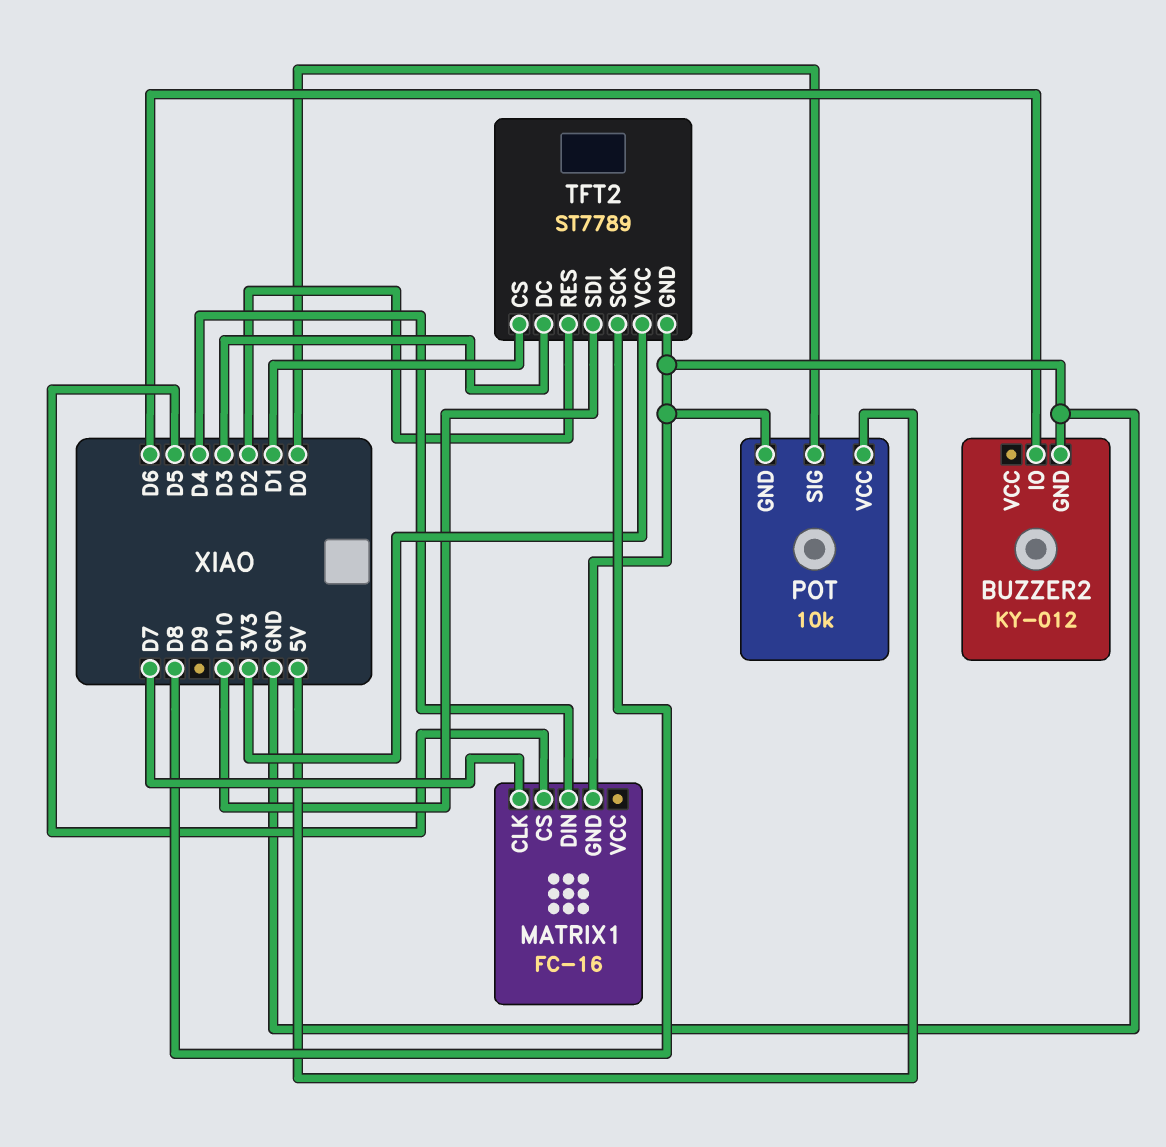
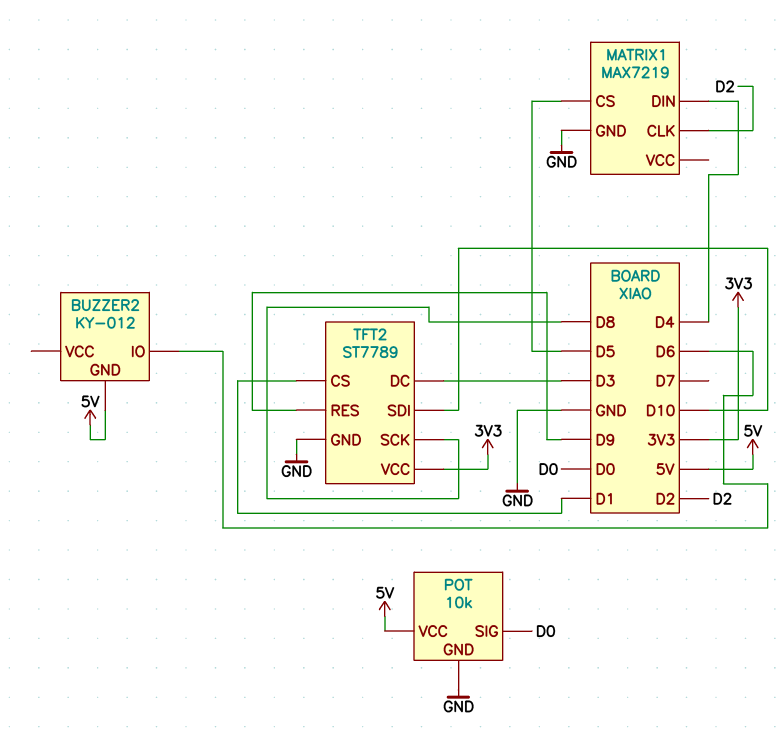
BUZZER2 pin GND: GND -> 5V
MATRIX1: FC-16 -> MAX7219
MATRIX1 pin CLK: D7 -> D2
TFT2 pin RES: D2 -> D9

